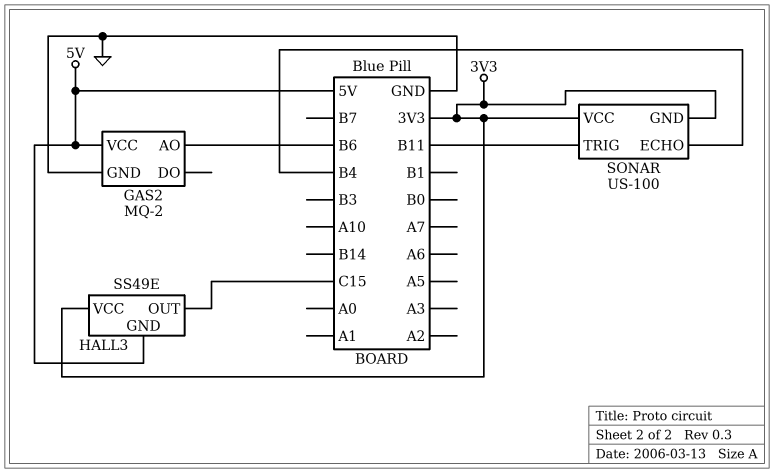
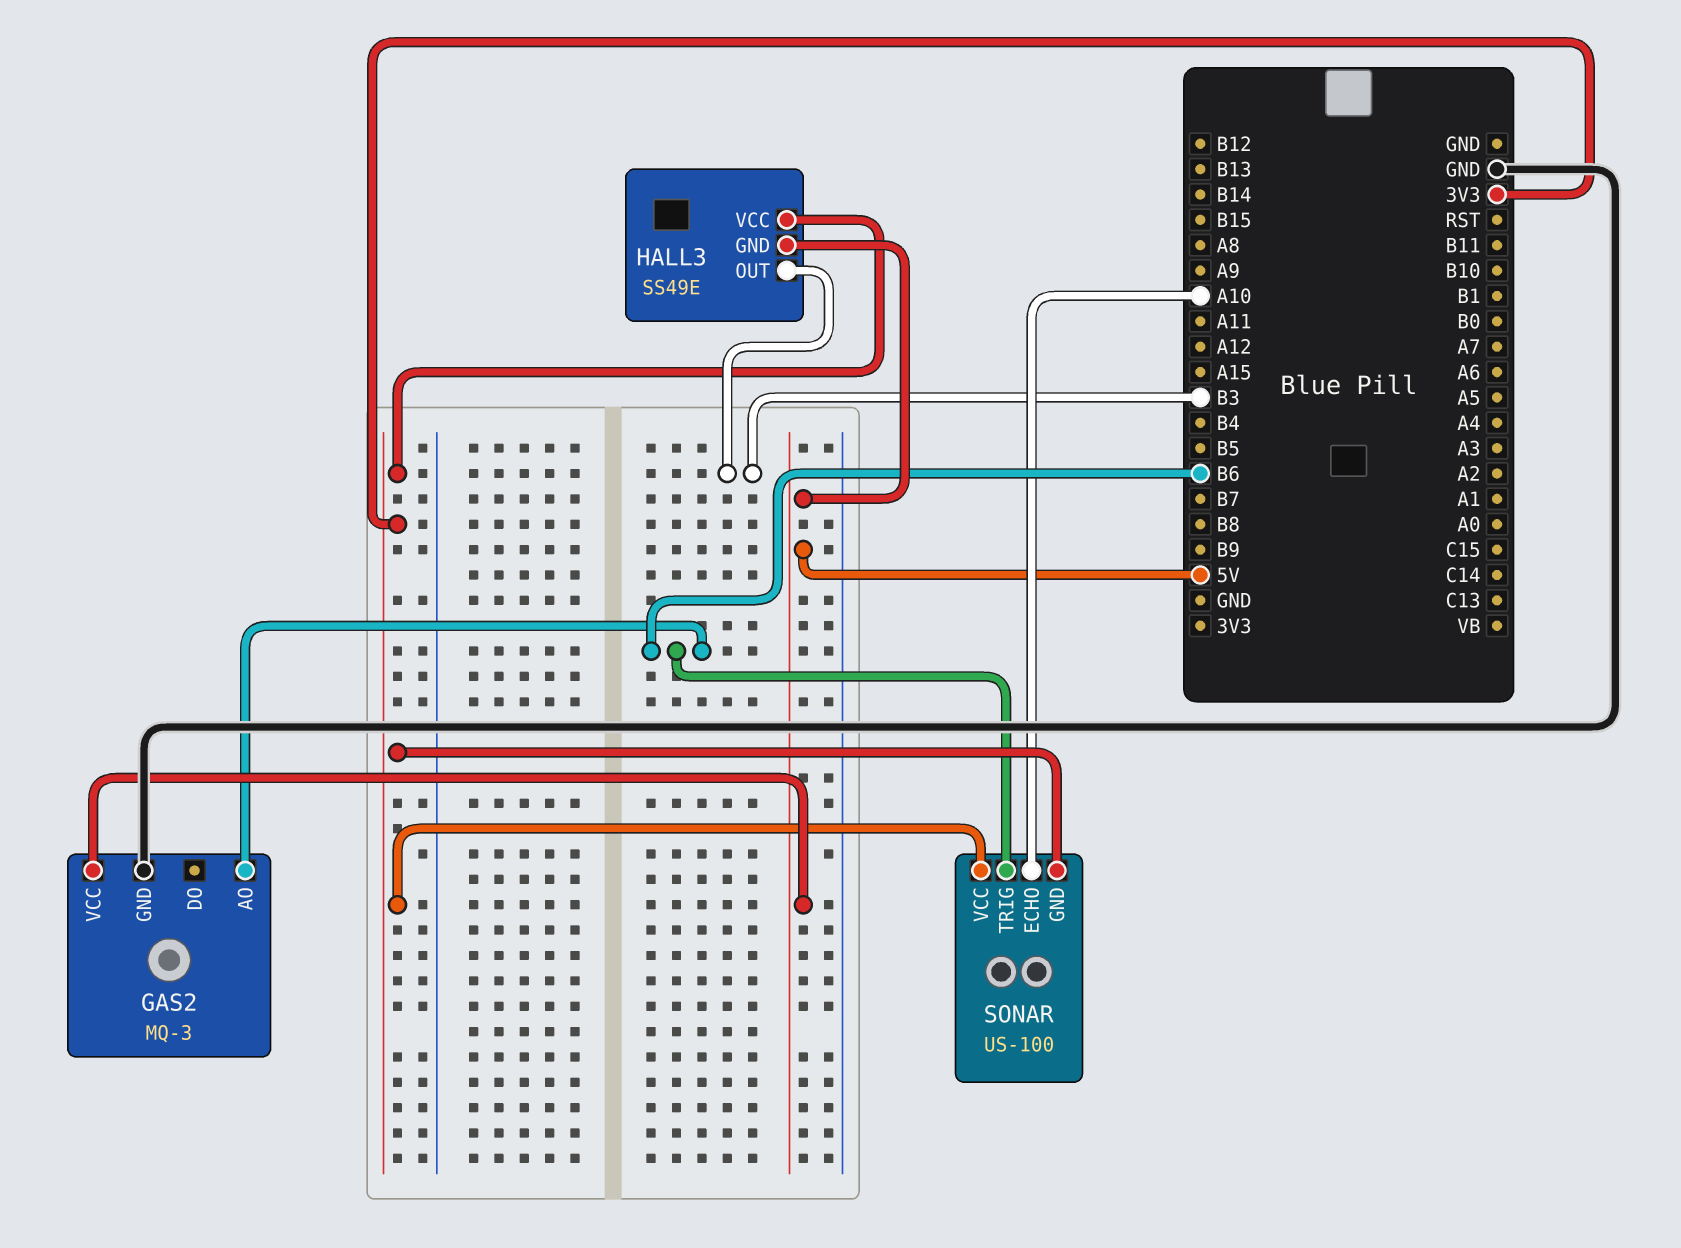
GAS2: MQ-2 -> MQ-3
HALL3 pin OUT: C15 -> B3
SONAR pin ECHO: B4 -> A10
SONAR pin TRIG: B11 -> B6

